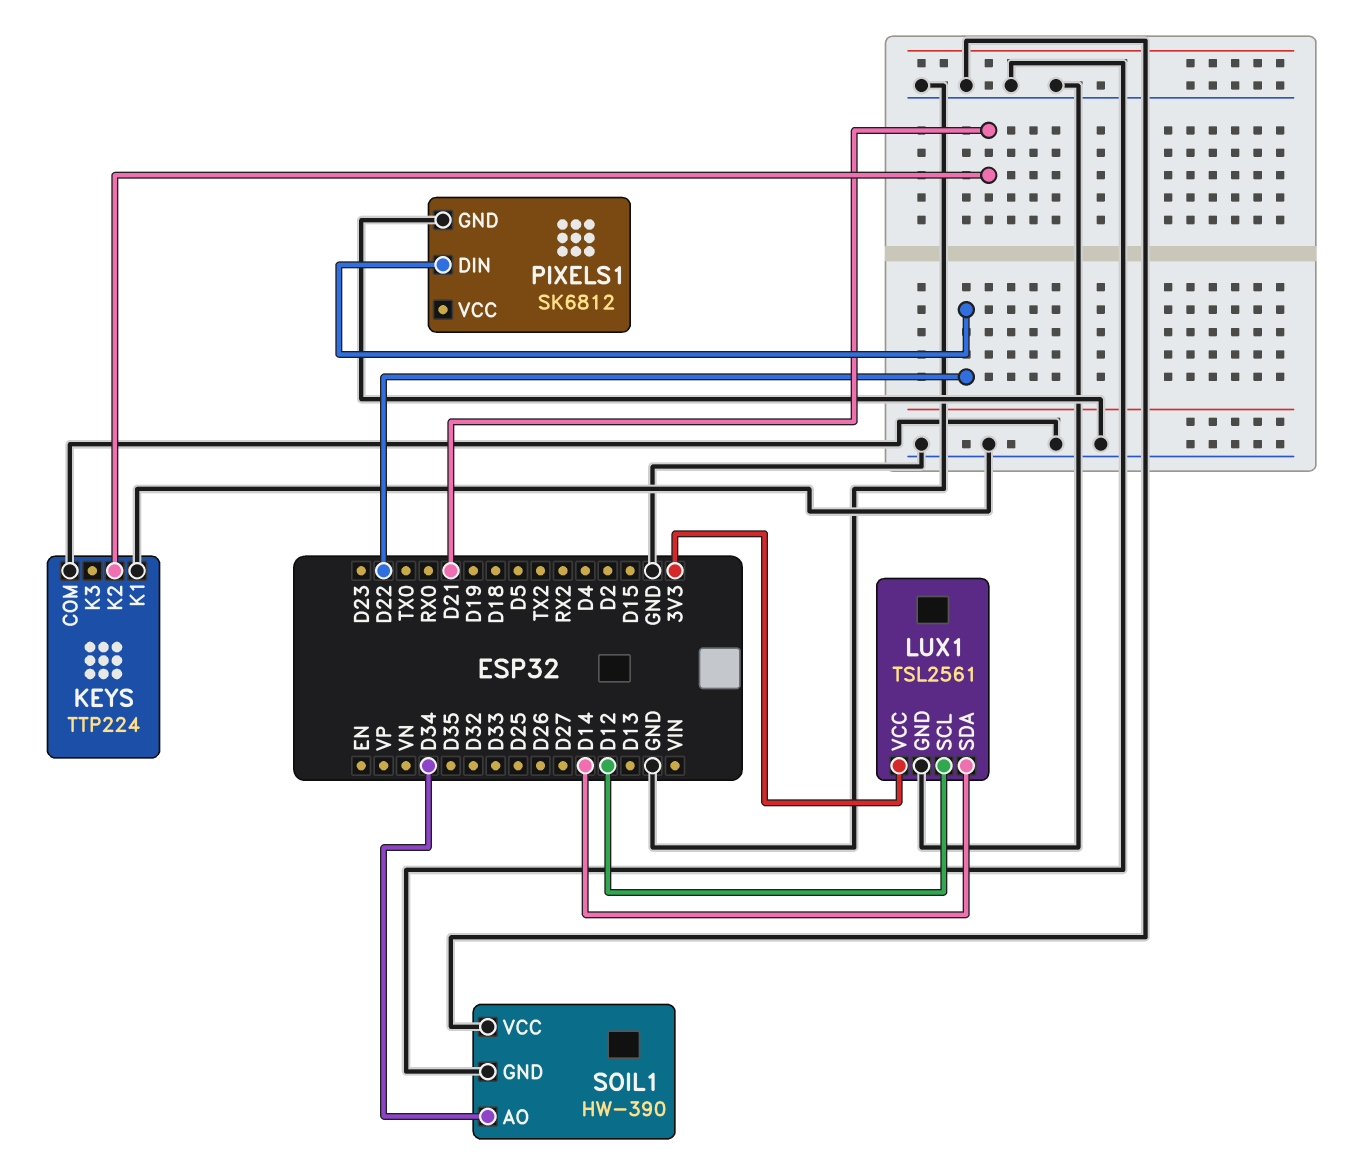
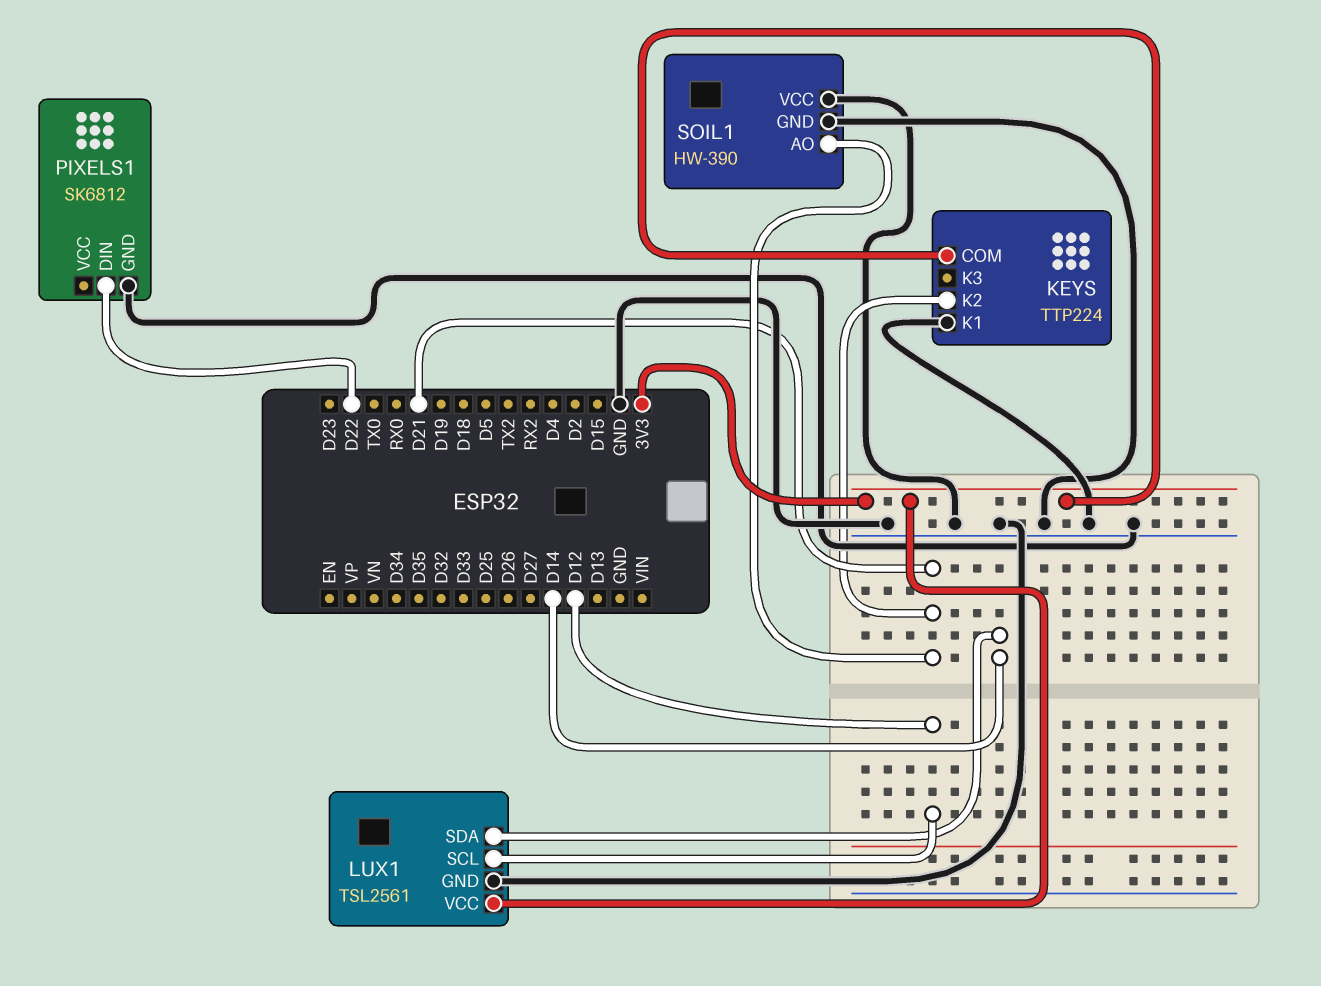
KEYS pin COM: GND -> 3V3
SOIL1 pin AO: D34 -> D21

